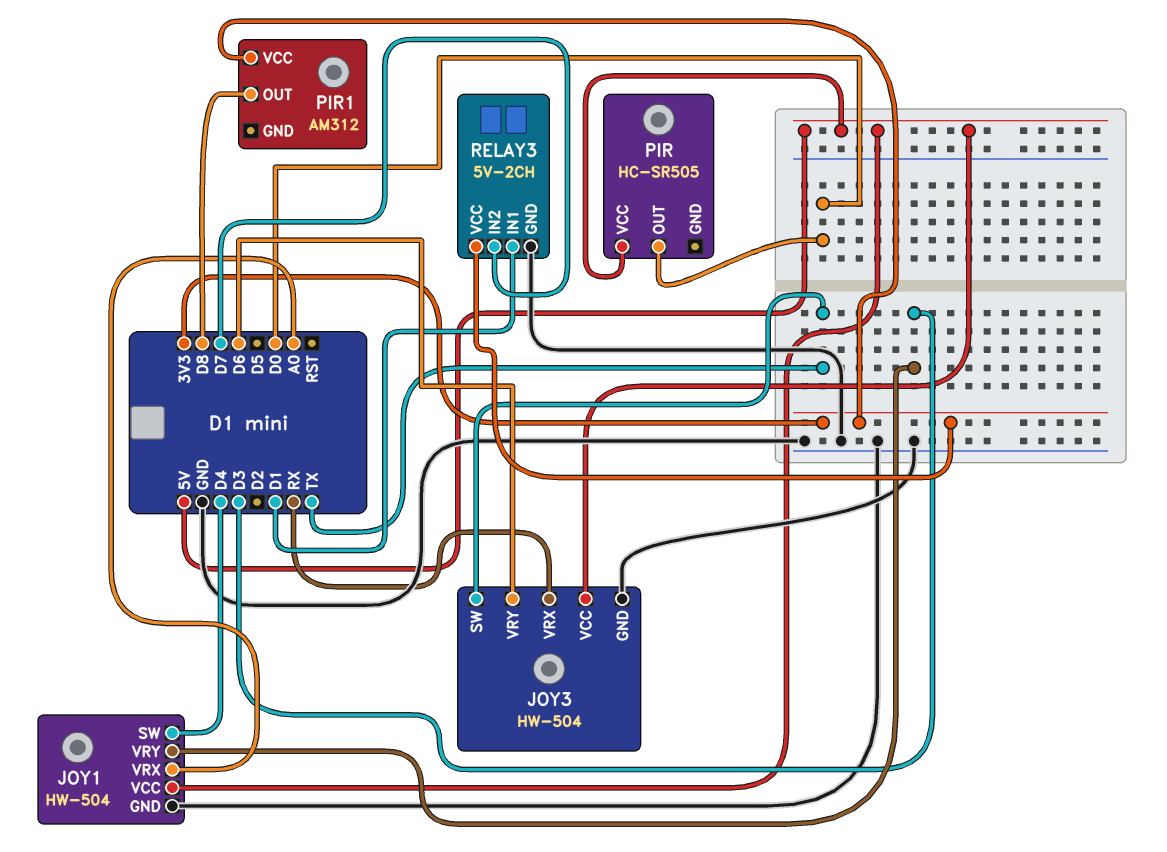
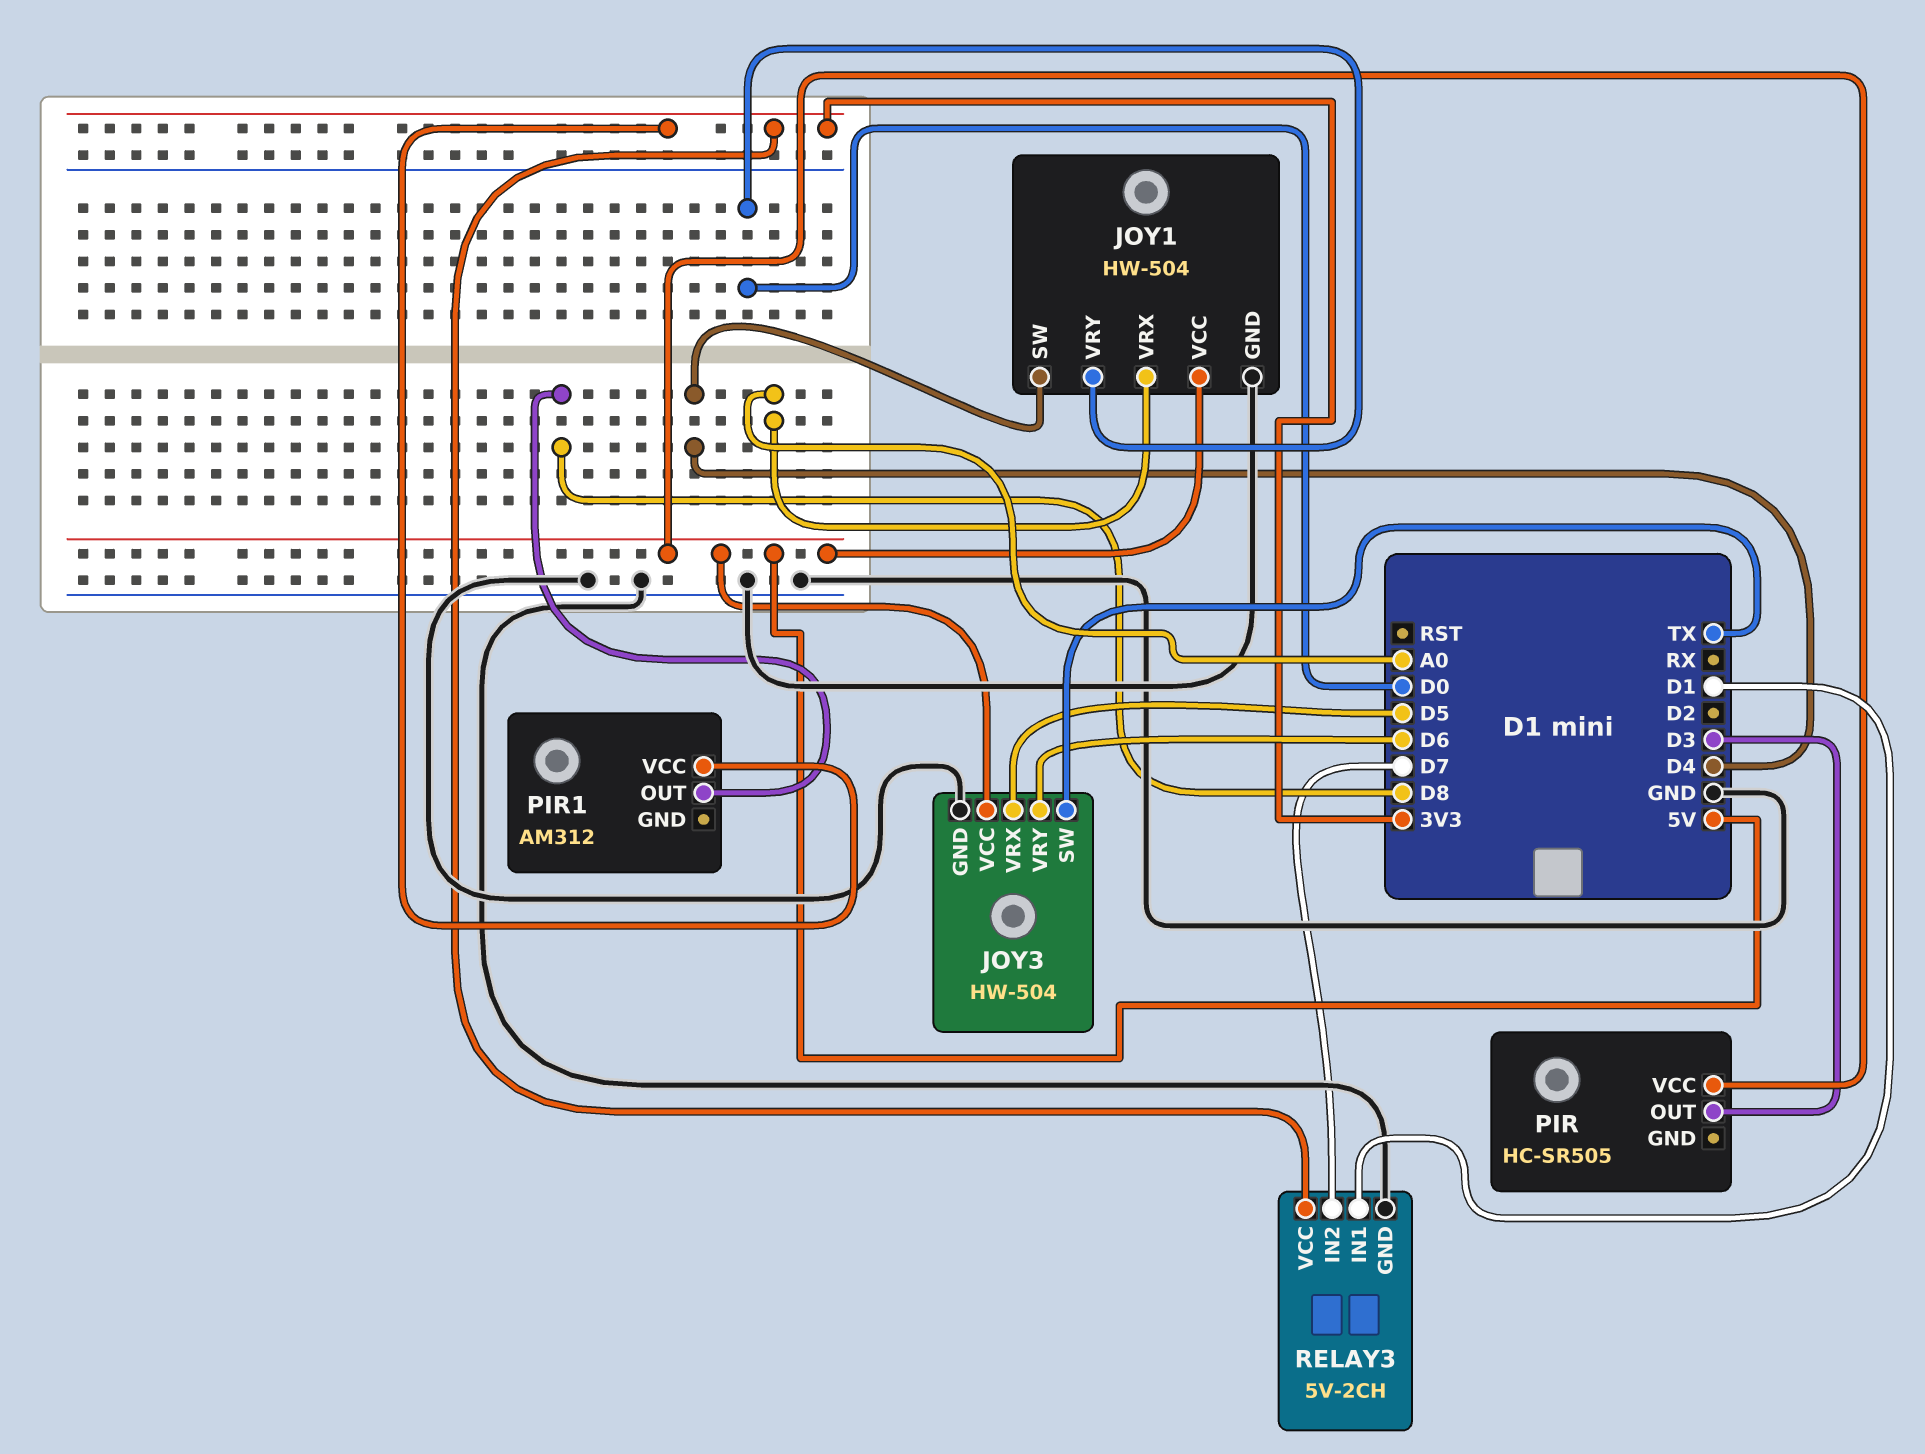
JOY1 pin VRY: D3 -> D0
JOY3 pin VRX: RX -> D5
PIR pin OUT: D0 -> D3

